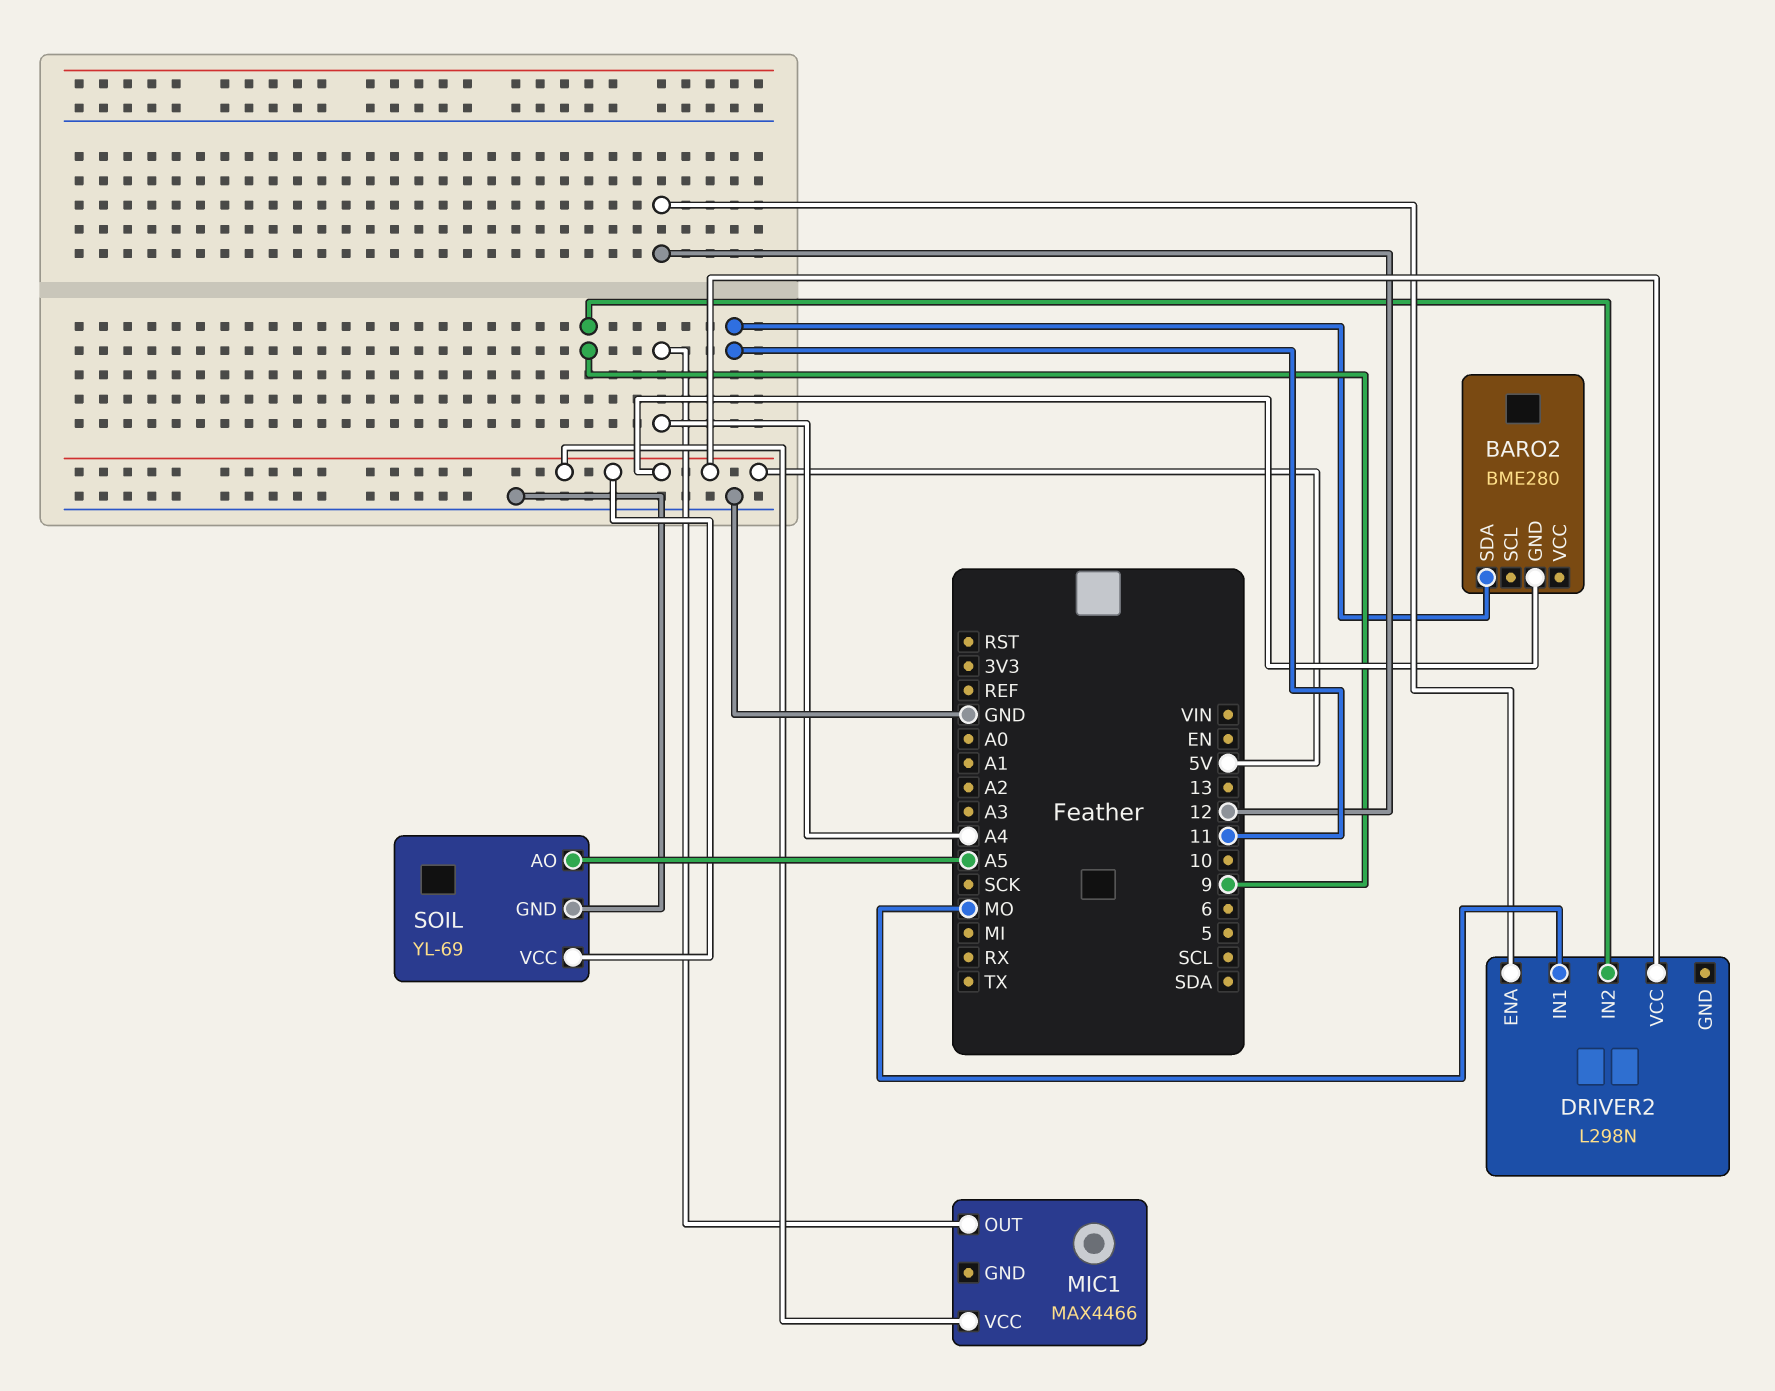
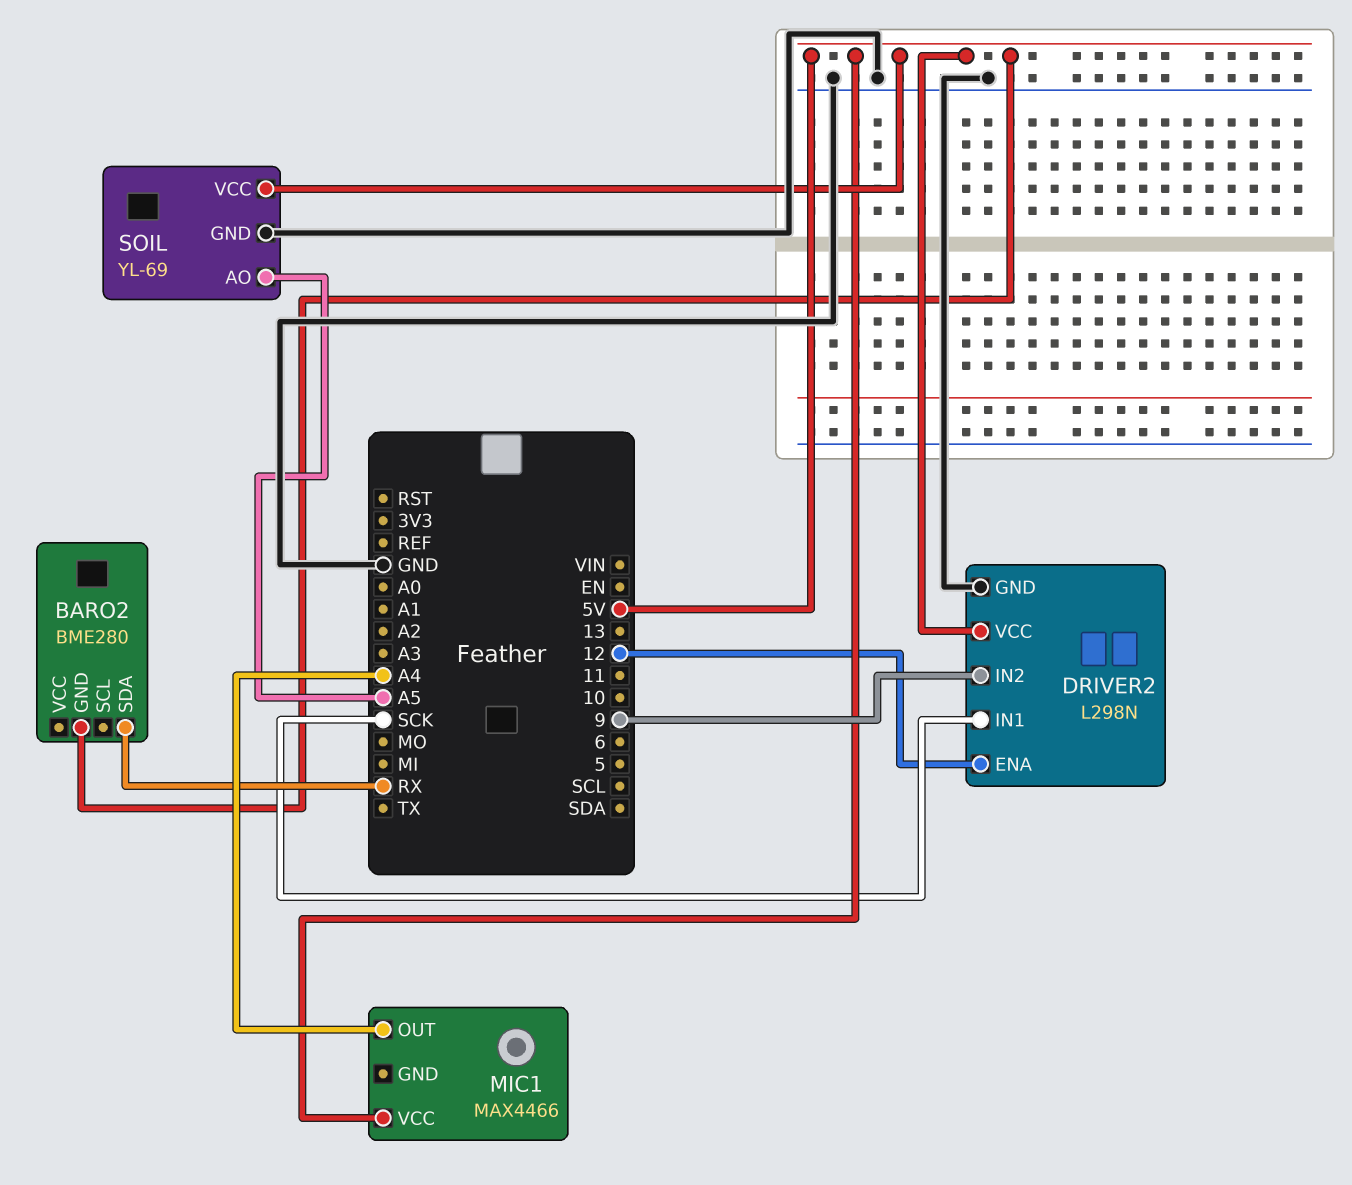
BARO2 pin SDA: 11 -> RX
DRIVER2 pin GND: none -> GND
DRIVER2 pin IN1: MO -> SCK

